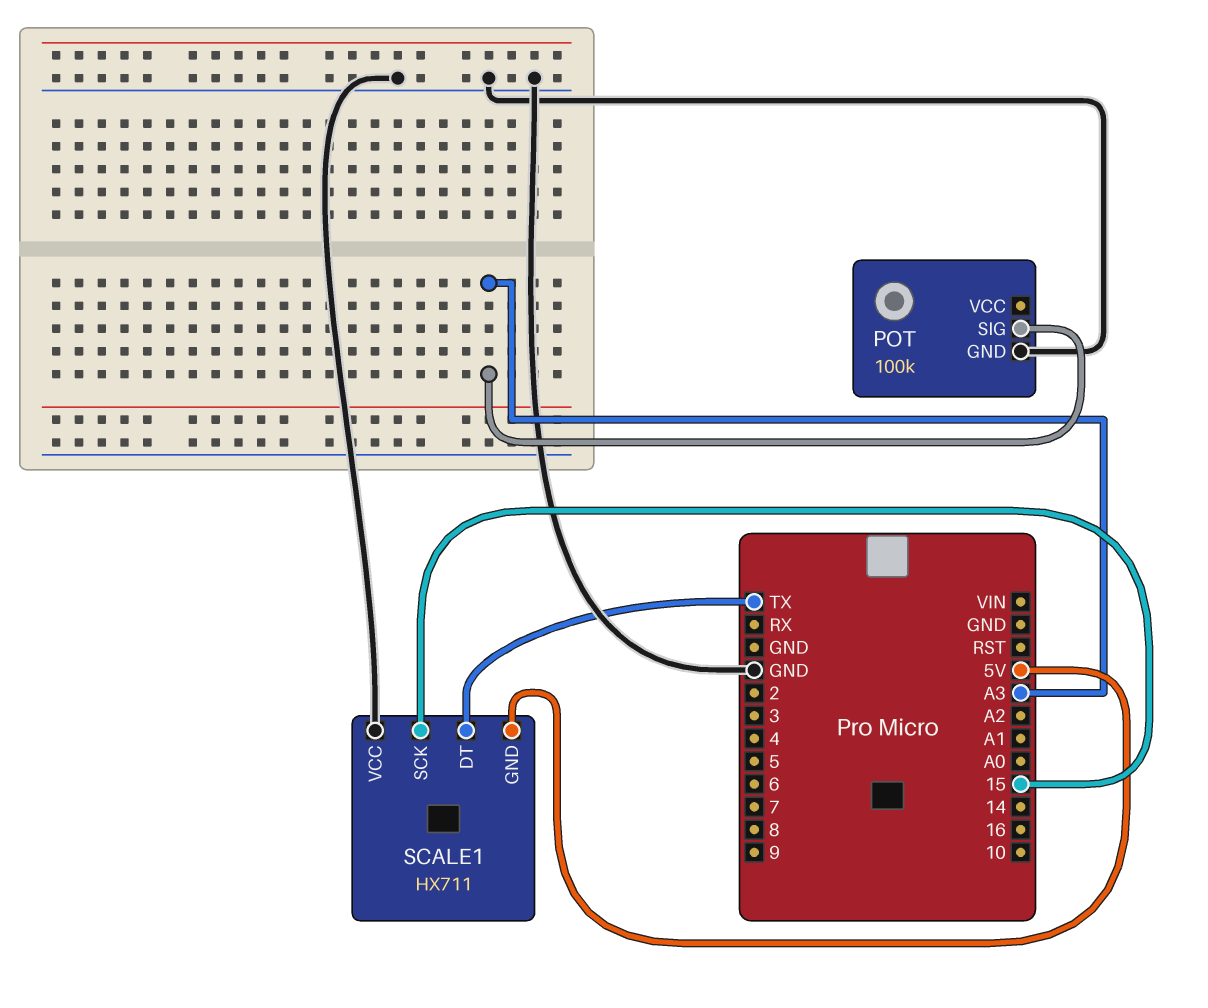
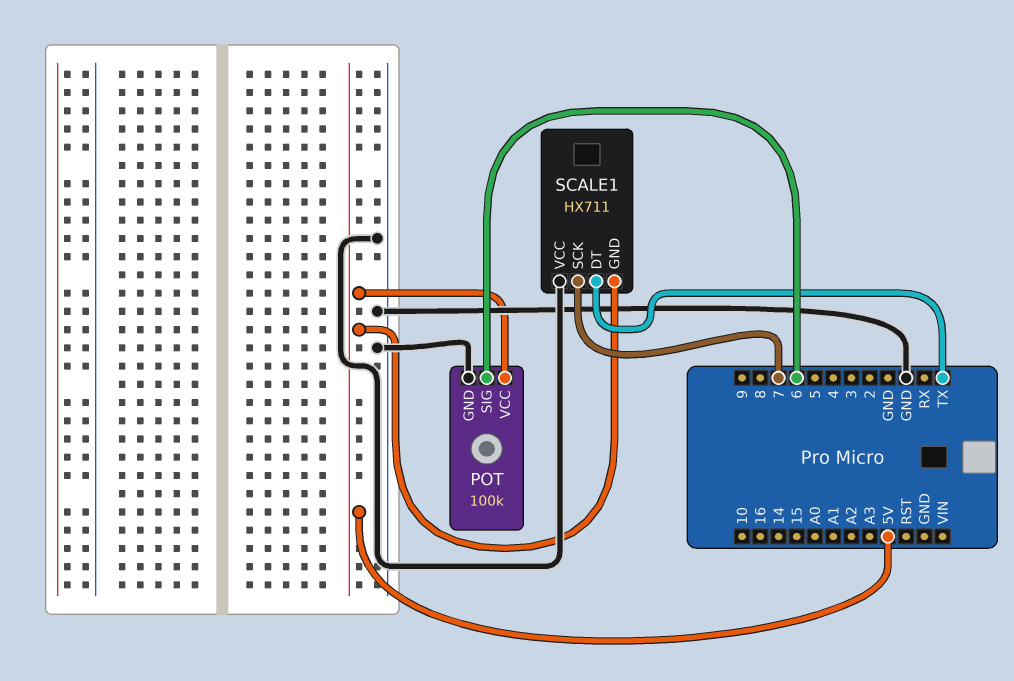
POT pin SIG: A3 -> 6
POT pin VCC: none -> 5V
SCALE1 pin SCK: 15 -> 7

